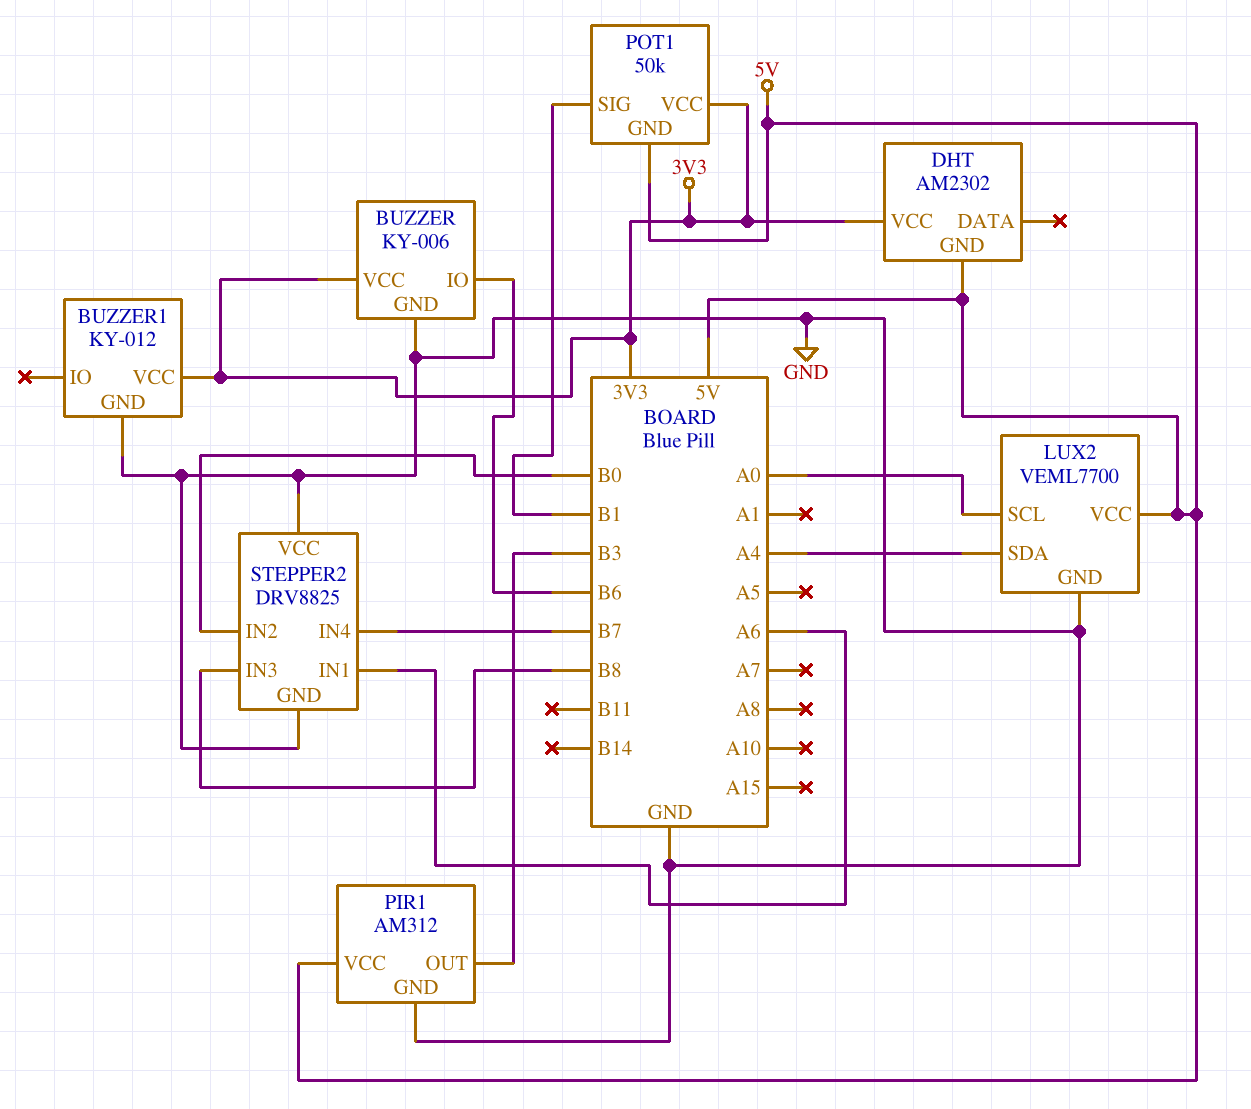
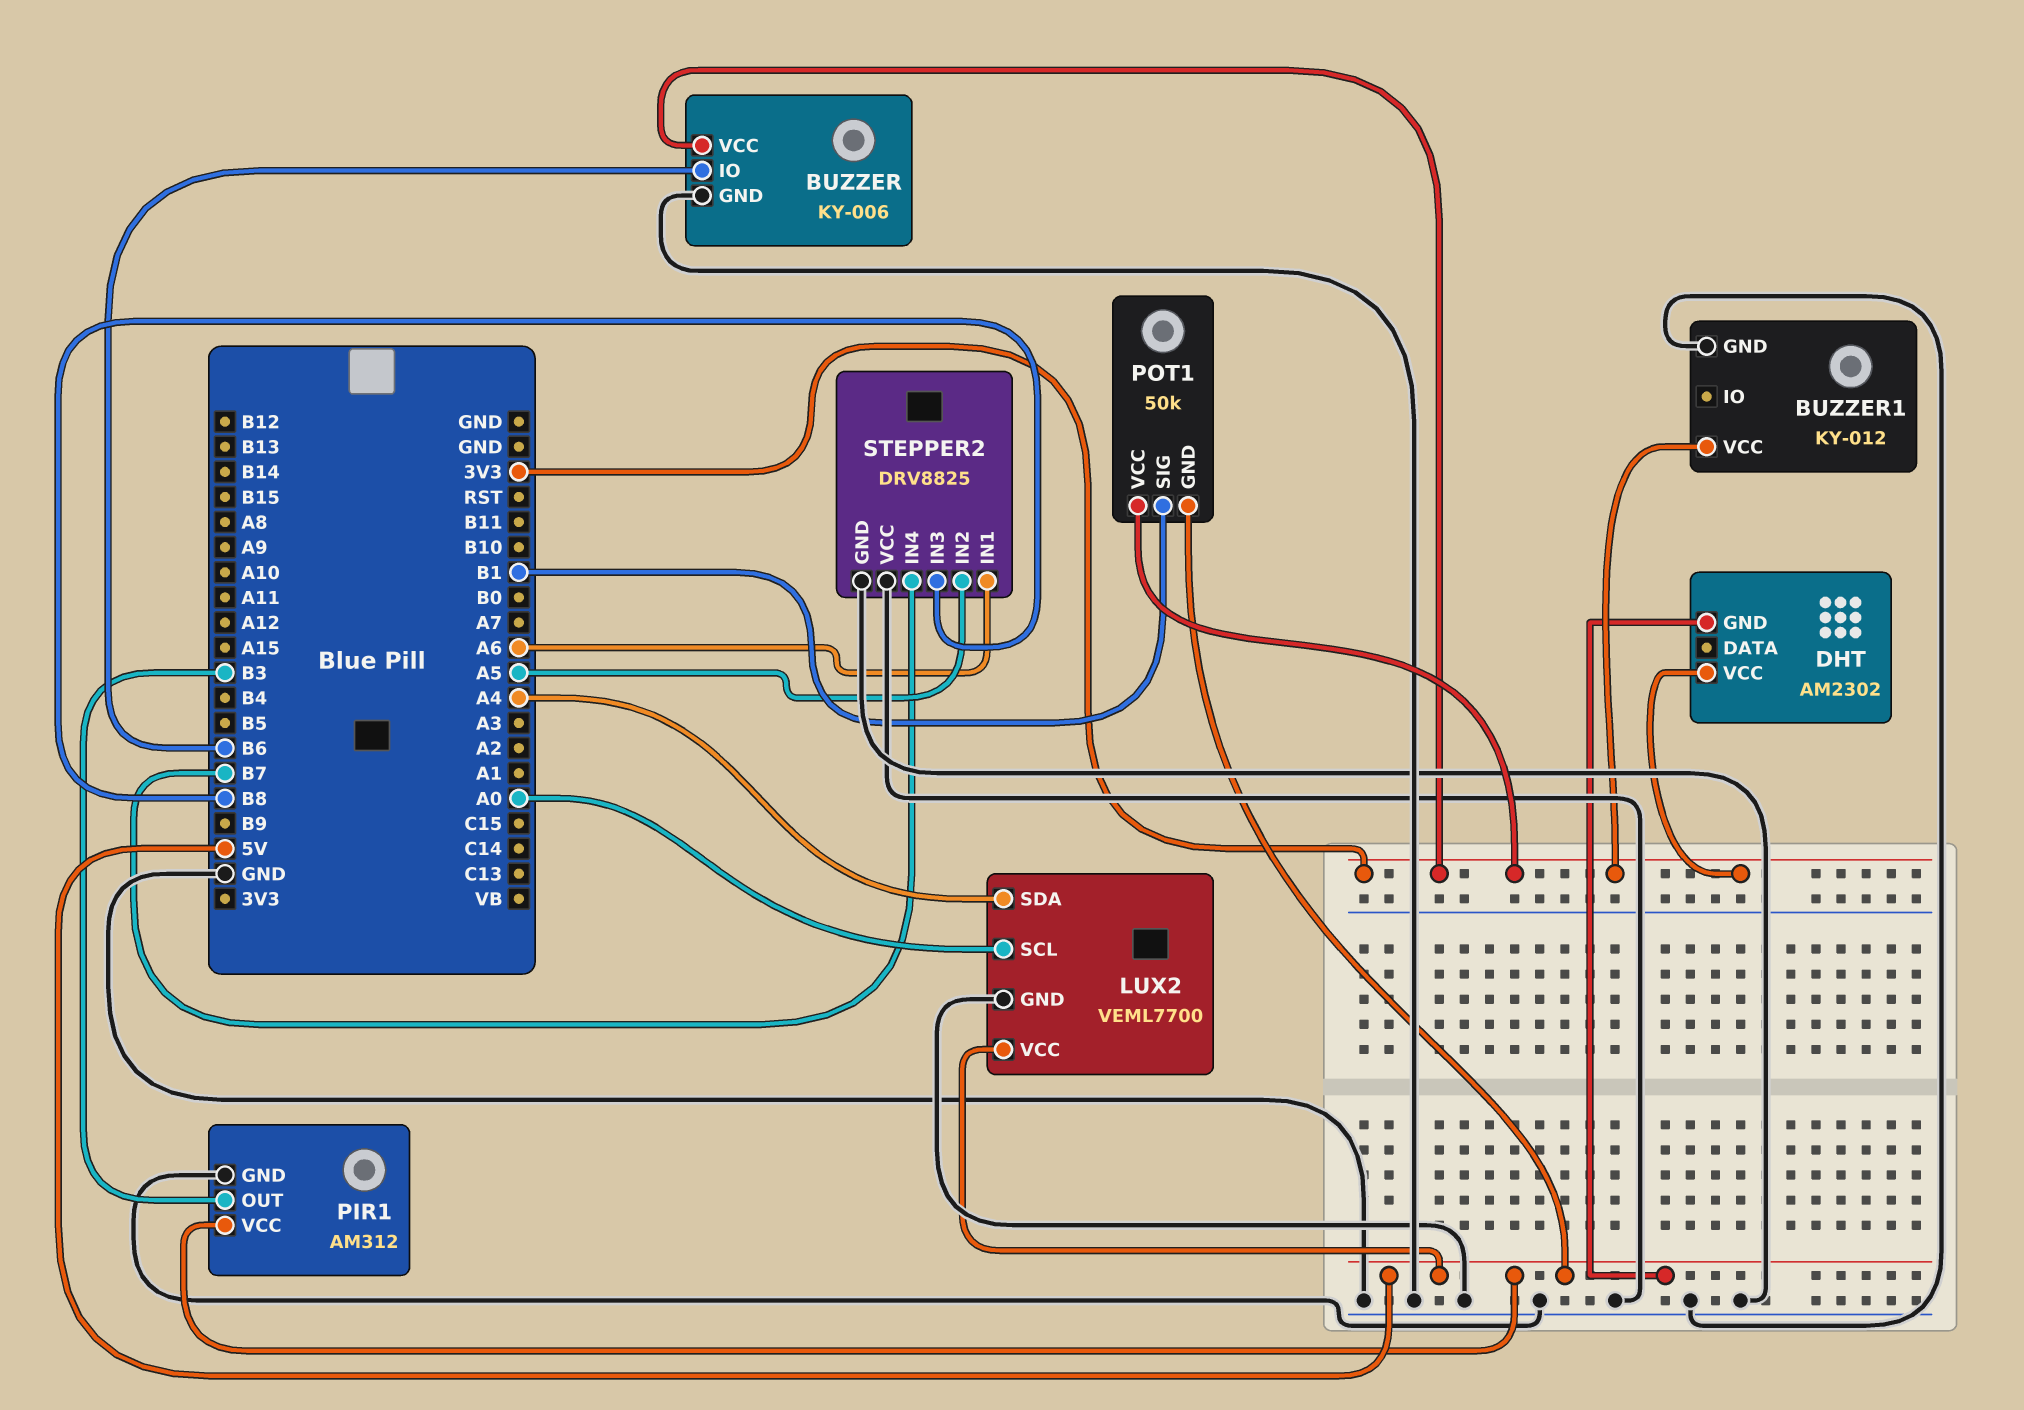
STEPPER2 pin IN2: B0 -> A5

